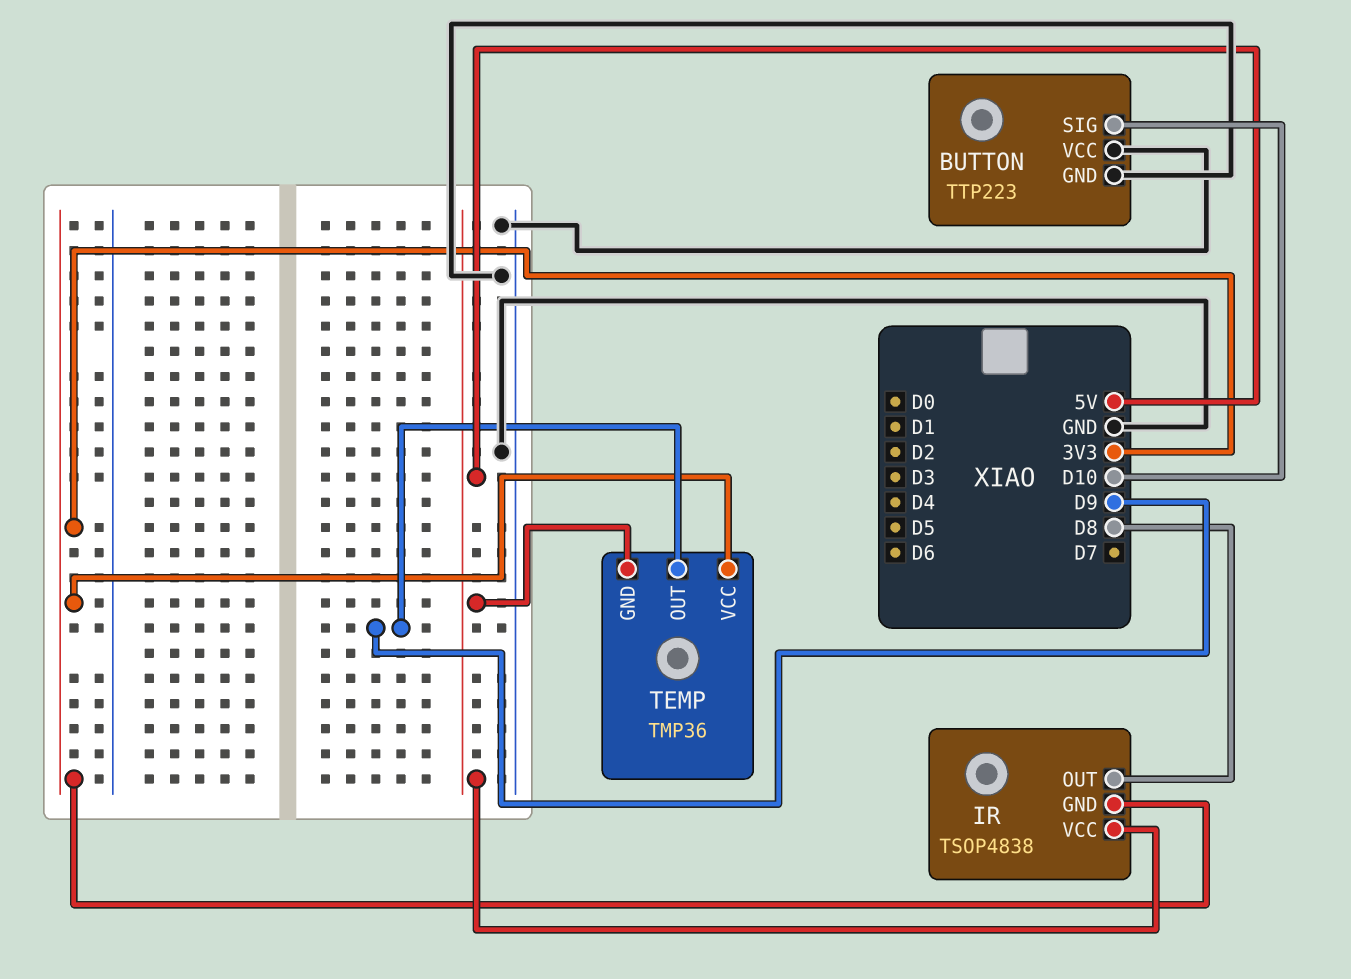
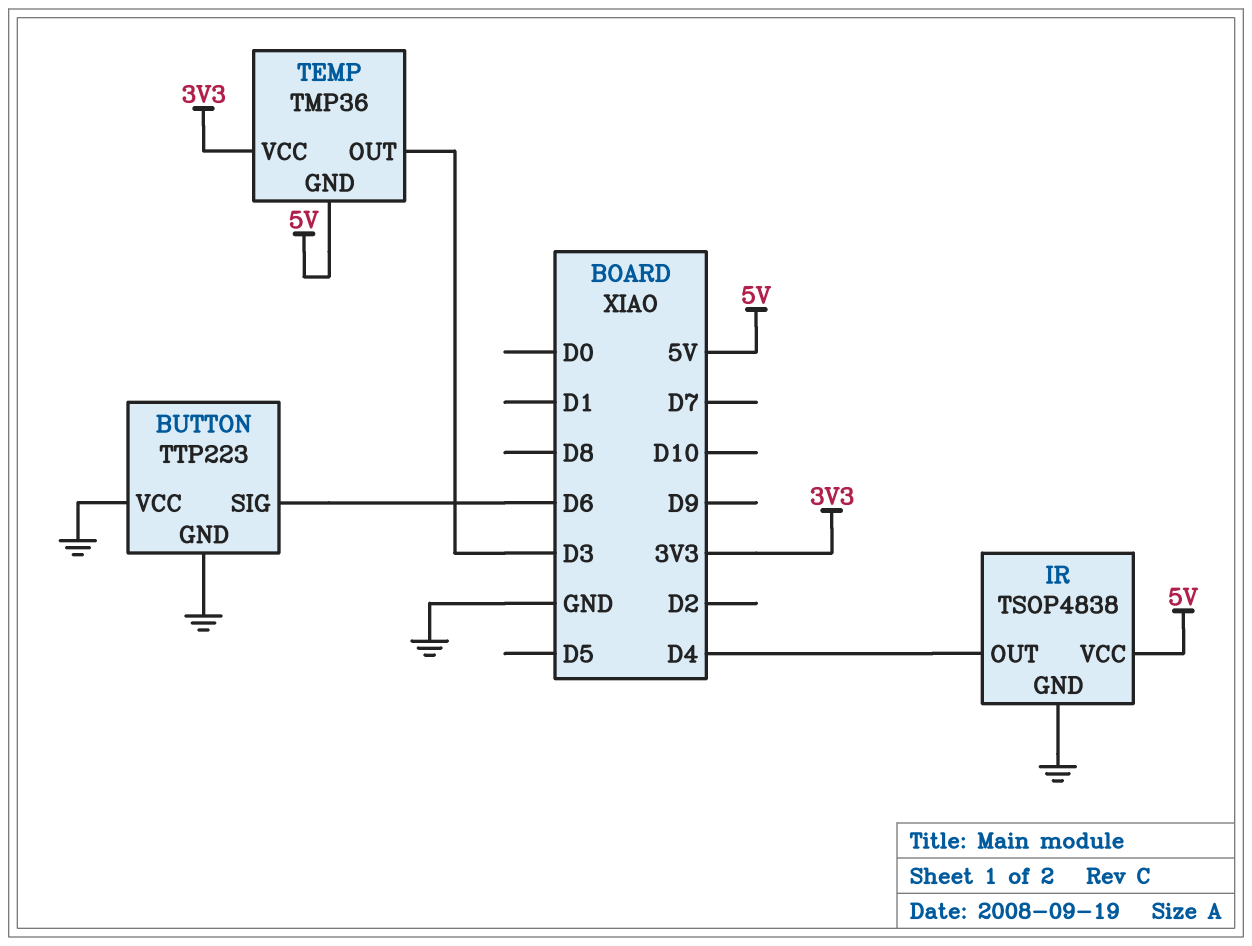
BUTTON pin SIG: D10 -> D6
IR pin GND: 3V3 -> GND
IR pin OUT: D8 -> D4
TEMP pin OUT: D9 -> D3

